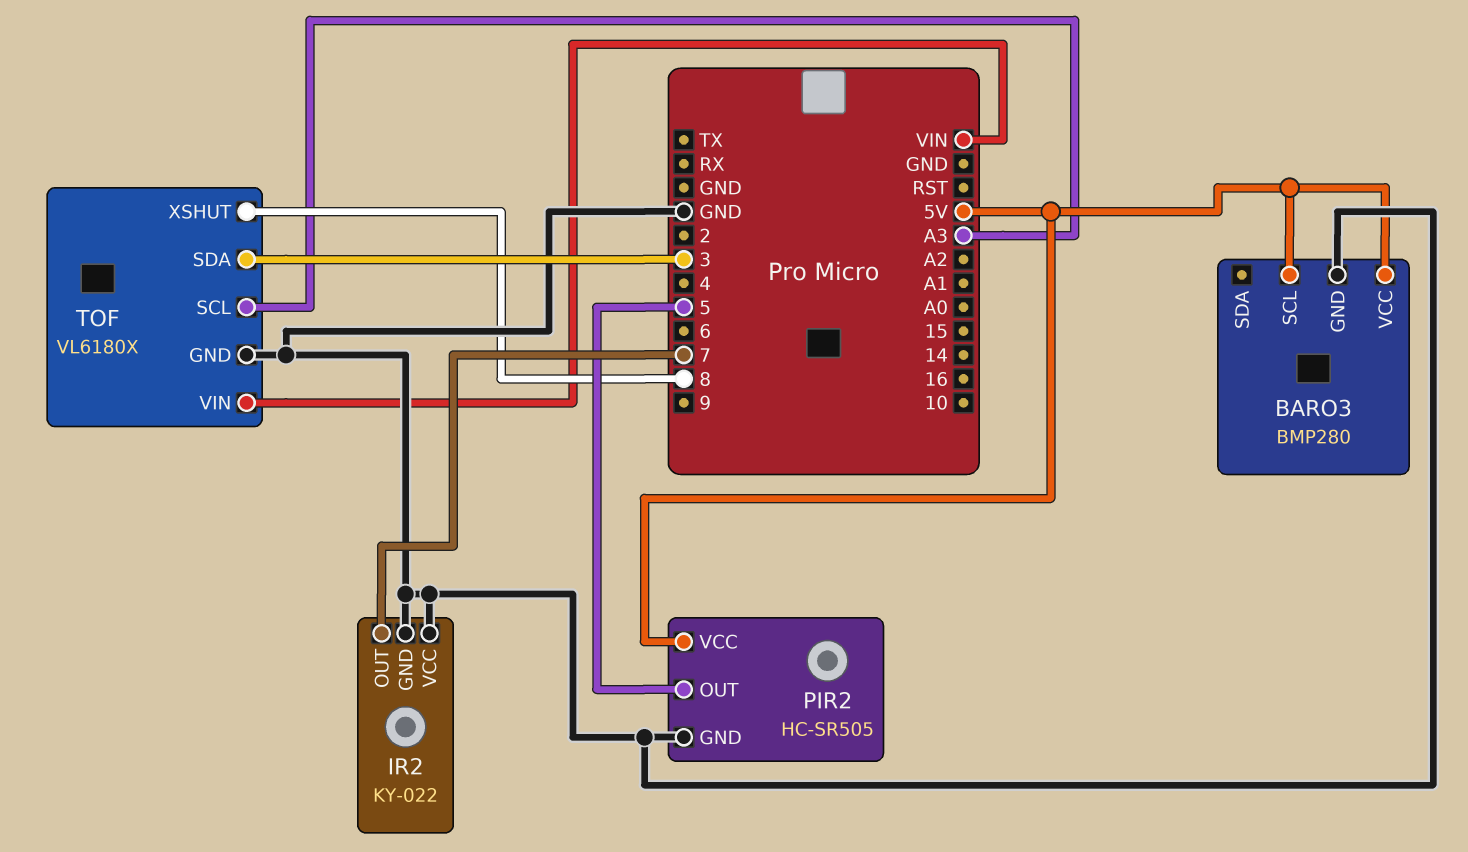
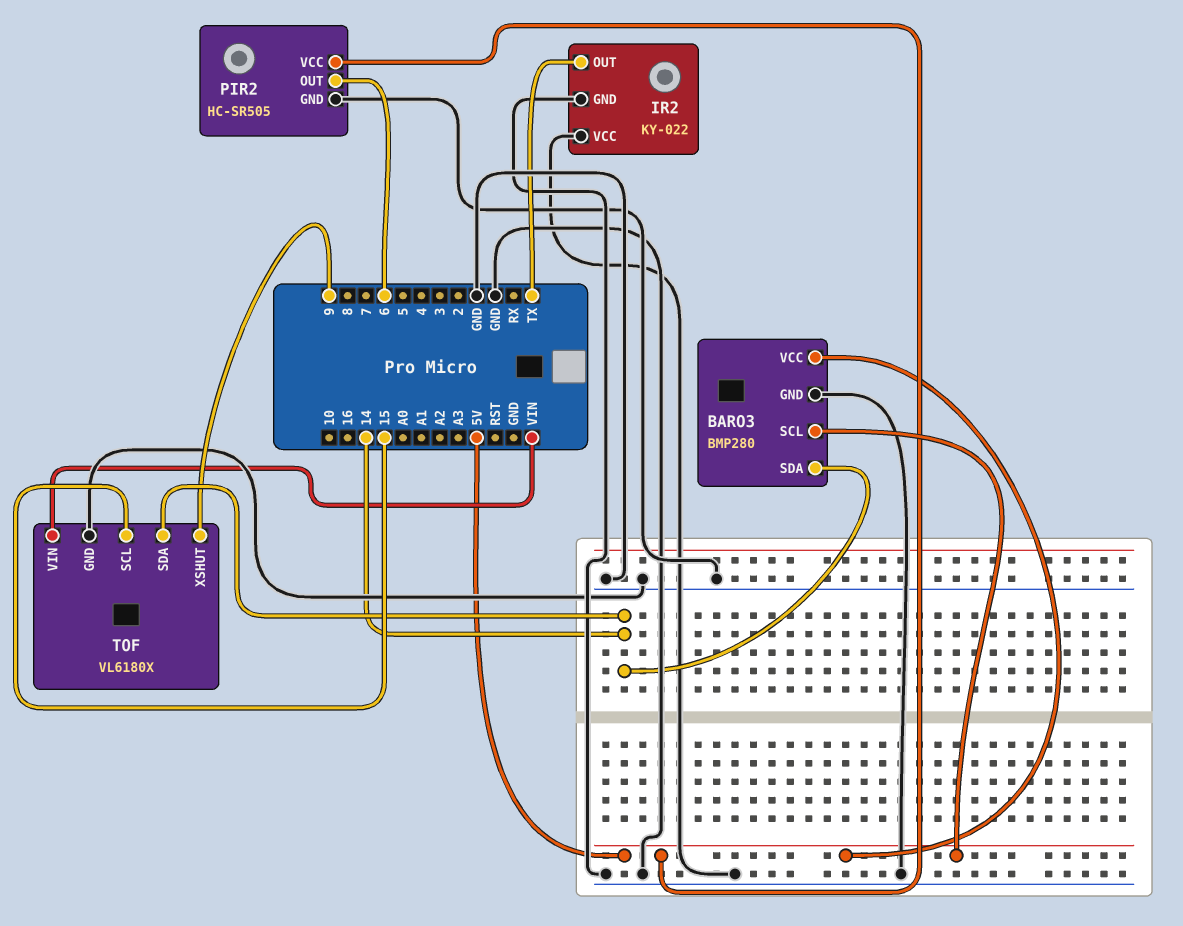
BARO3 pin SDA: none -> 14
IR2 pin OUT: 7 -> TX
PIR2 pin OUT: 5 -> 6
TOF pin SCL: A3 -> 15
TOF pin SDA: 3 -> 14
TOF pin XSHUT: 8 -> 9

